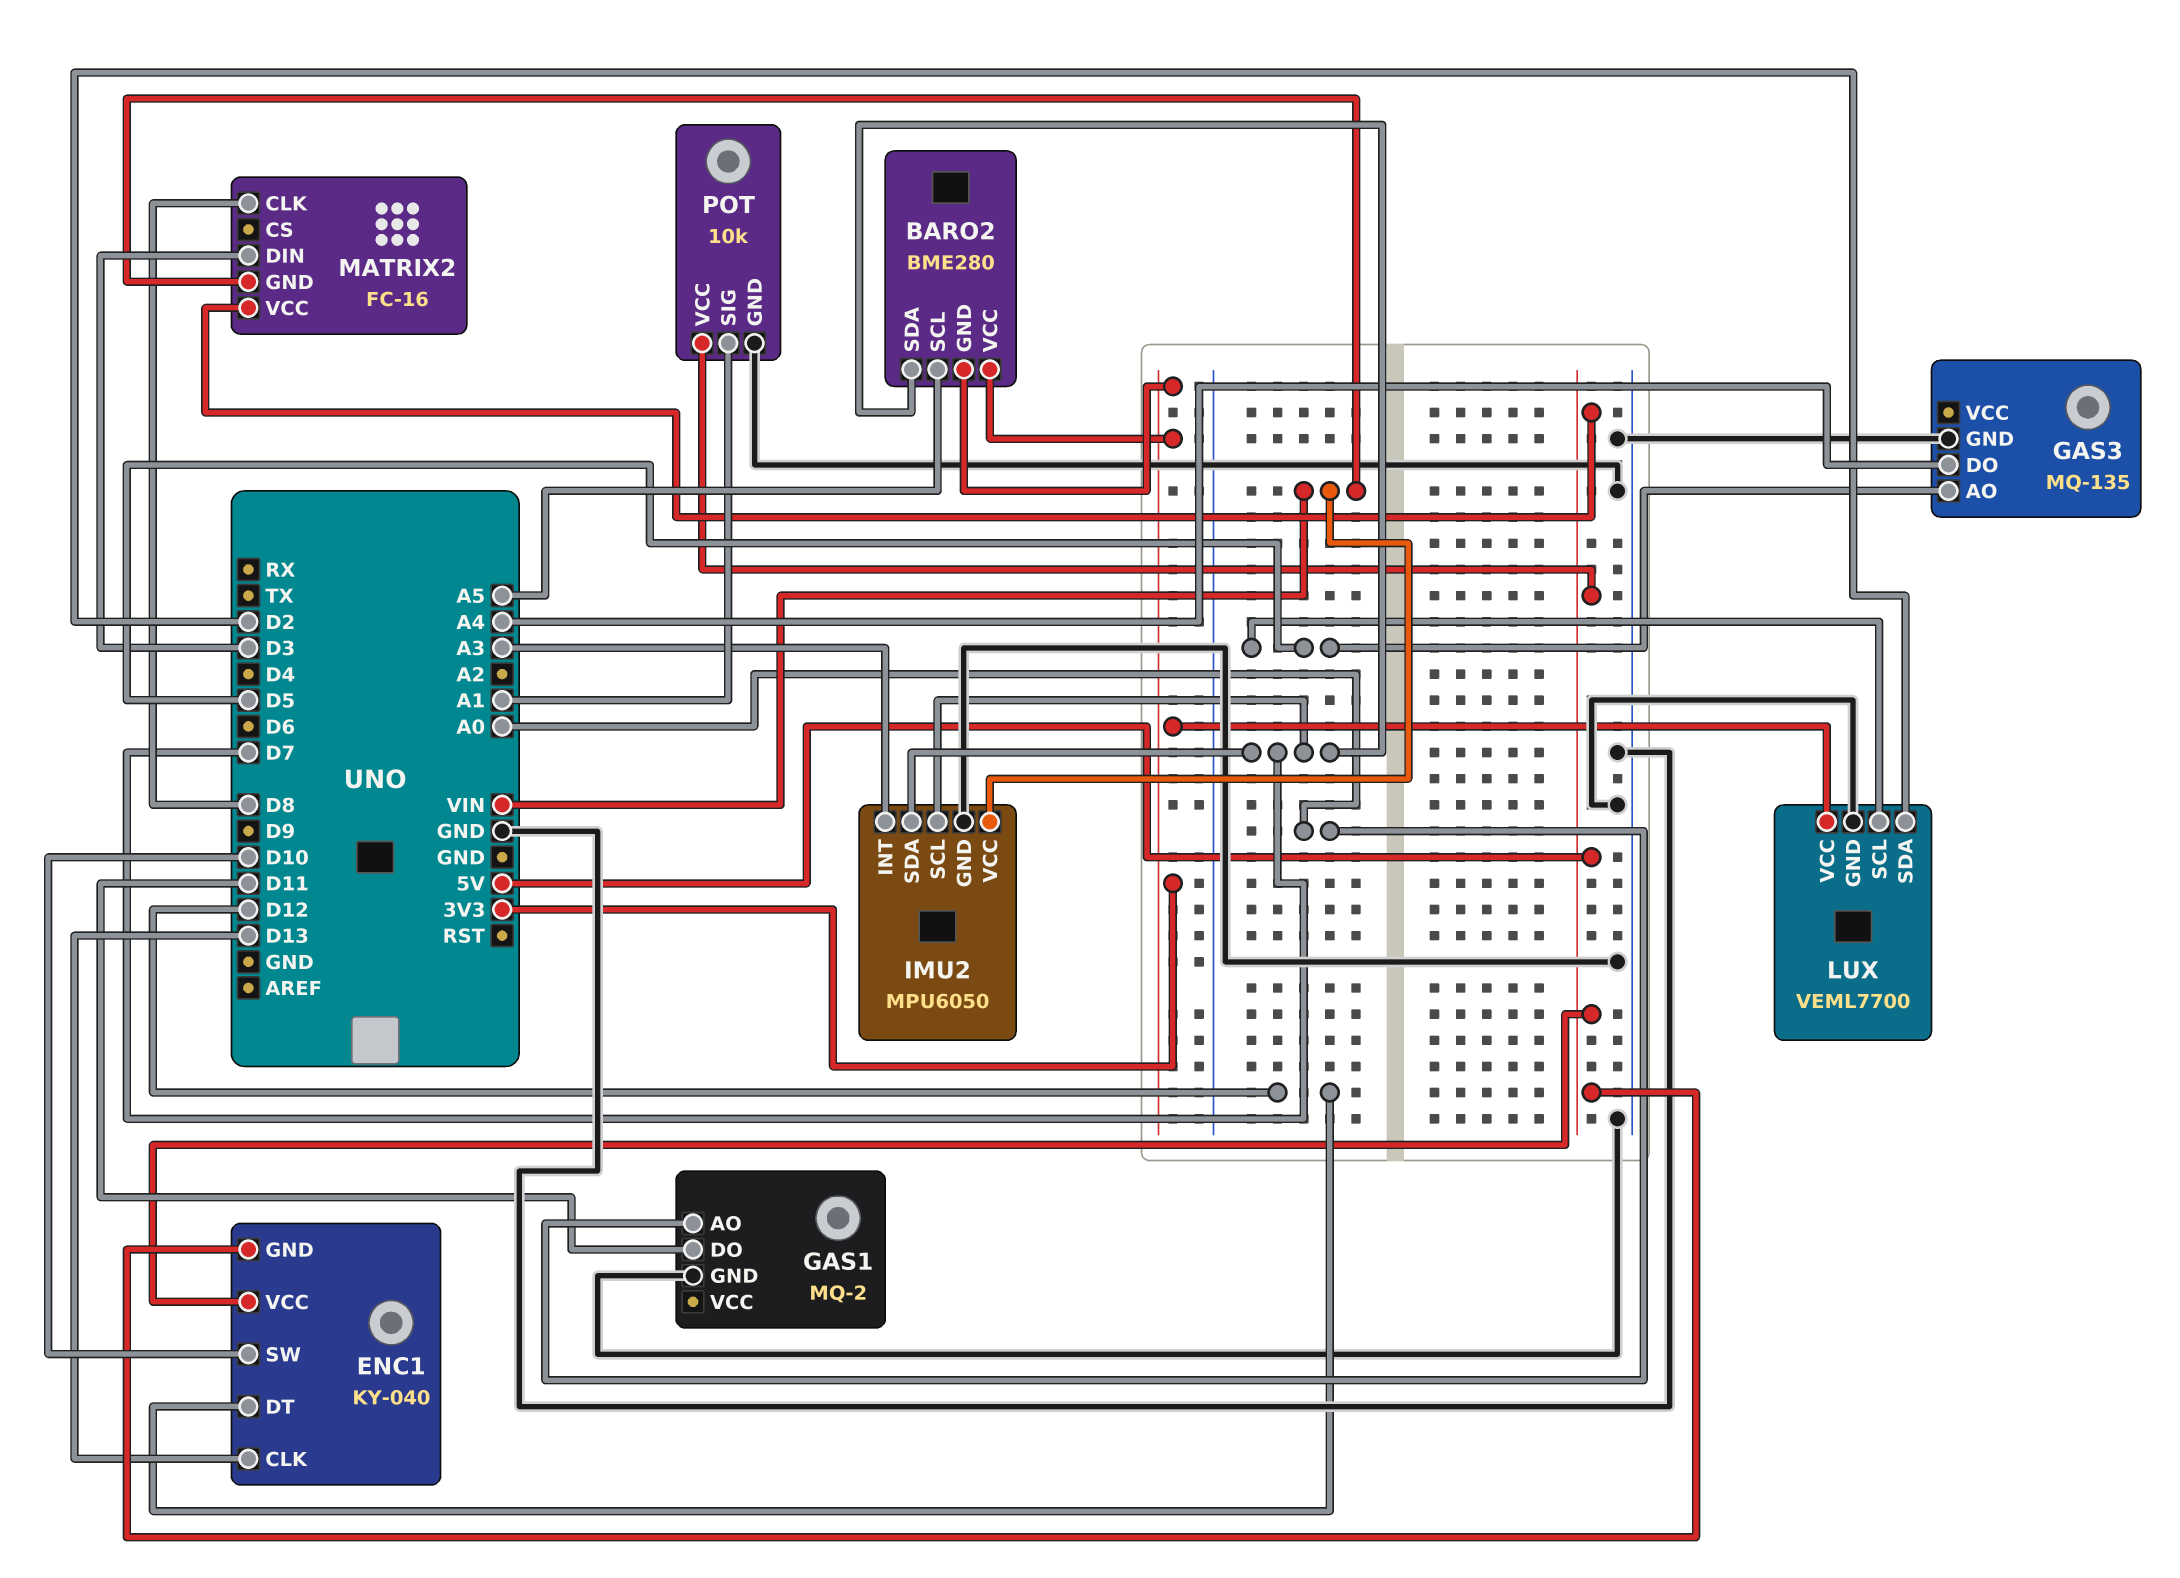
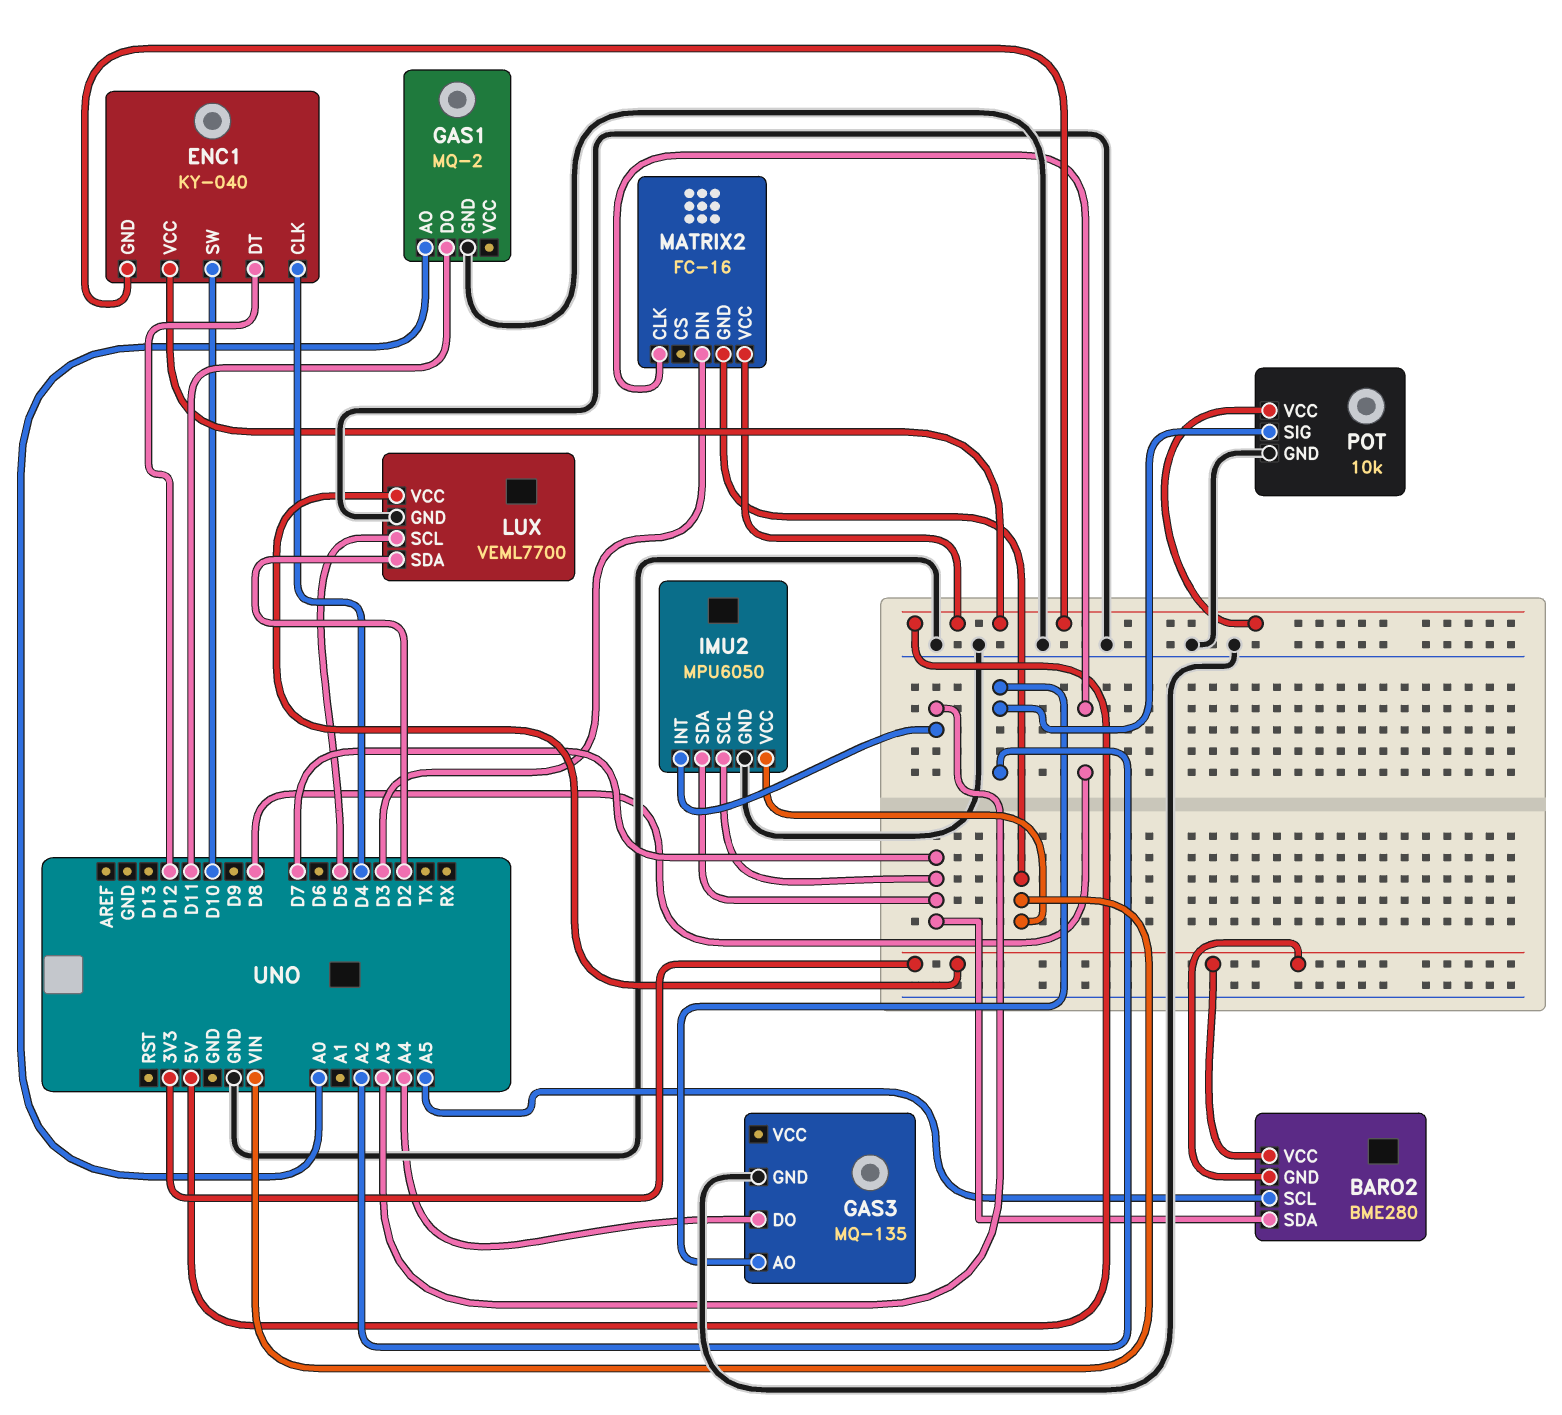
ENC1 pin CLK: D13 -> D4
GAS3 pin AO: D5 -> A2
POT pin SIG: A1 -> A2

